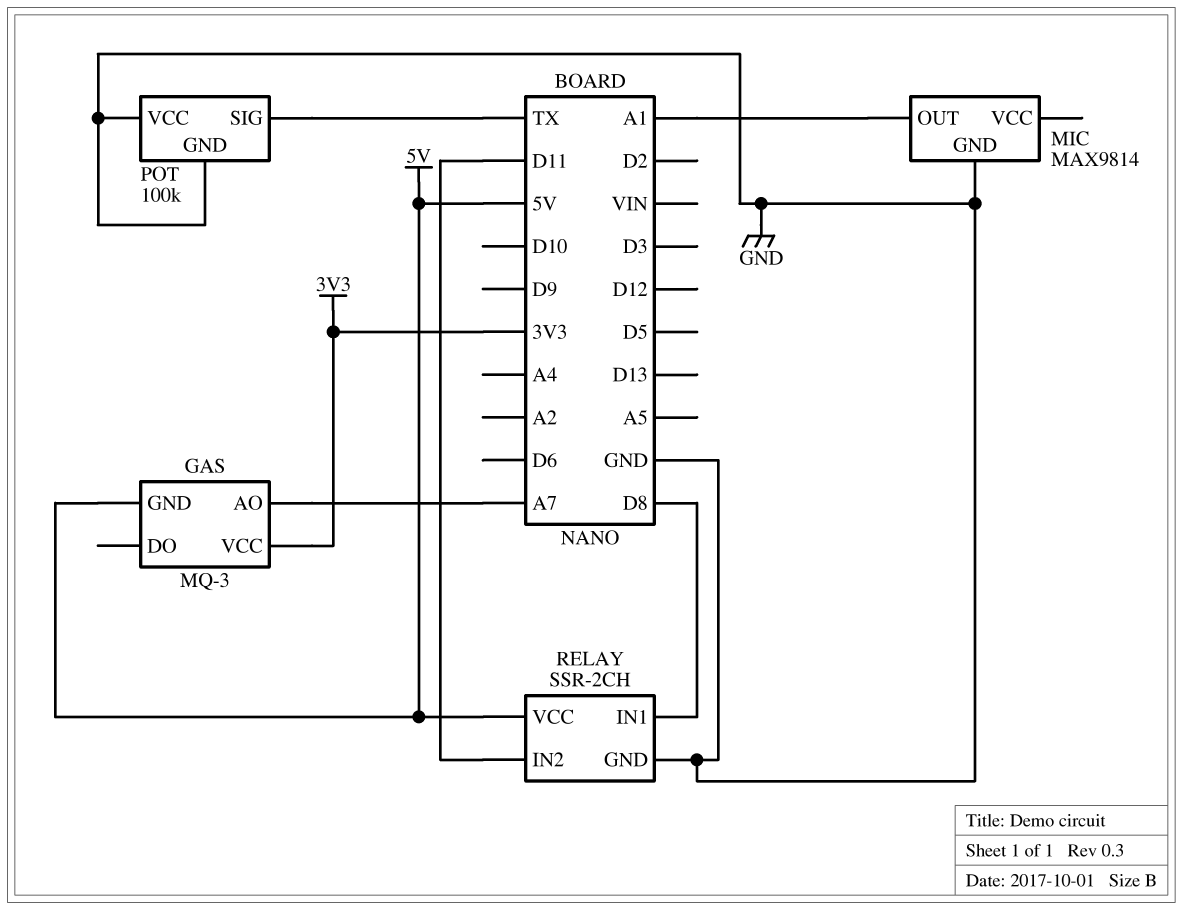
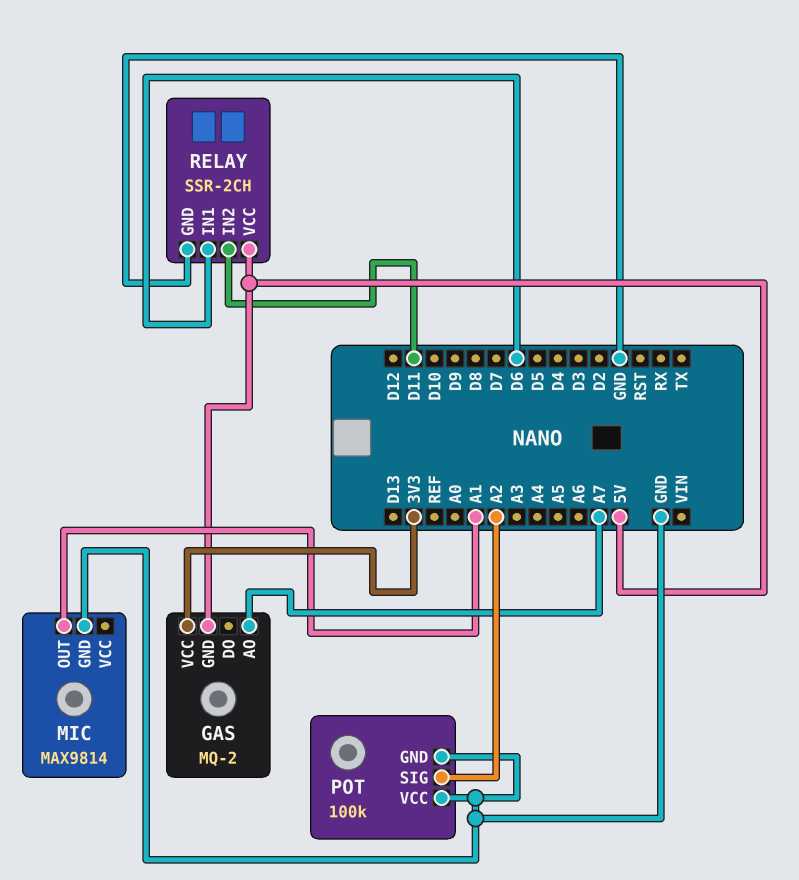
GAS: MQ-3 -> MQ-2
POT pin SIG: TX -> A2
RELAY pin IN1: D8 -> D6

